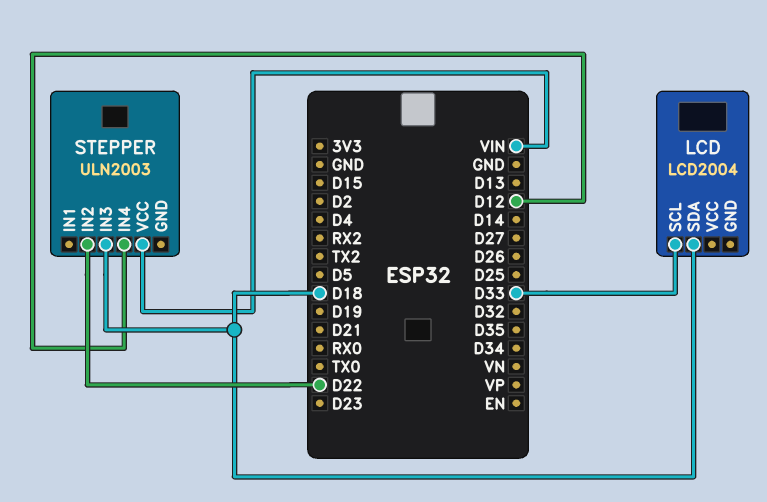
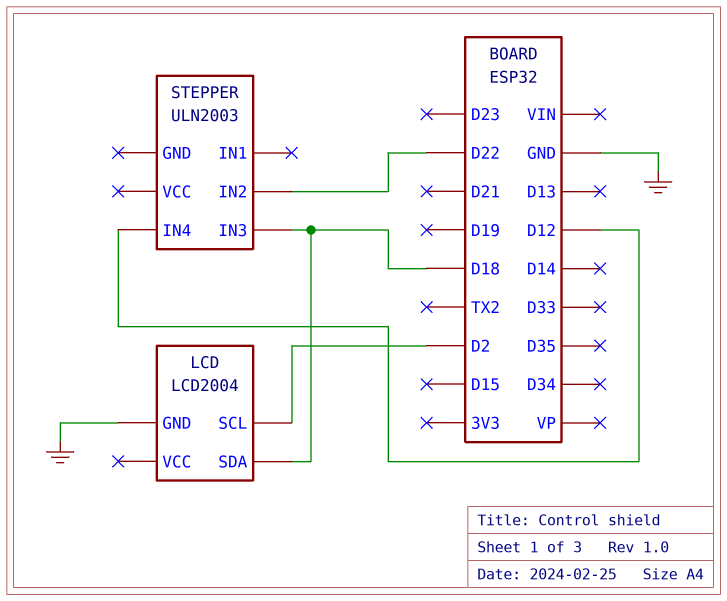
LCD pin GND: none -> GND
LCD pin SCL: D33 -> D2
STEPPER pin VCC: VIN -> none

